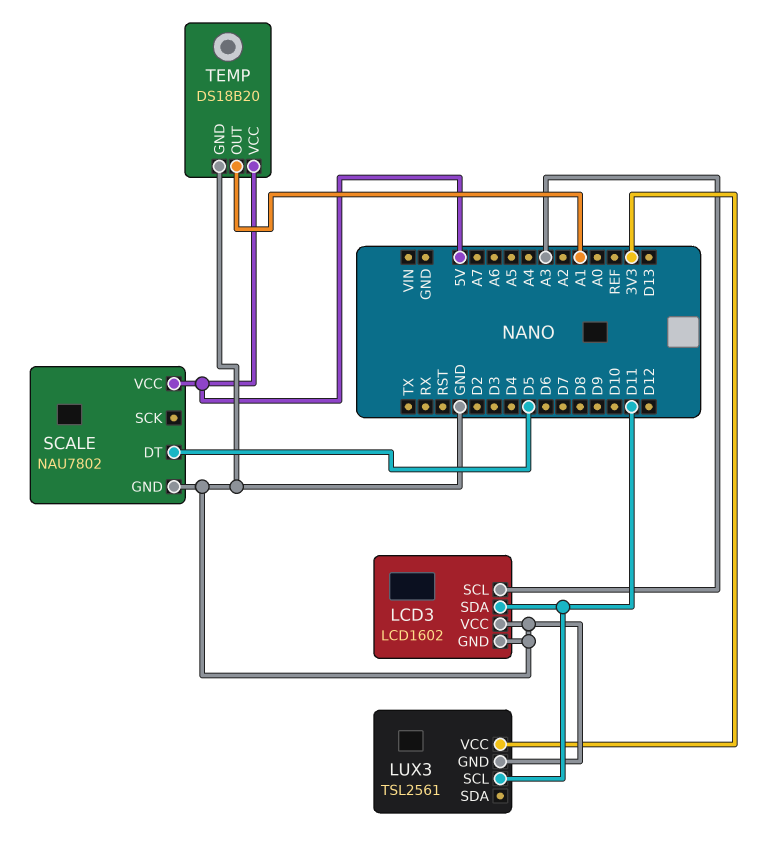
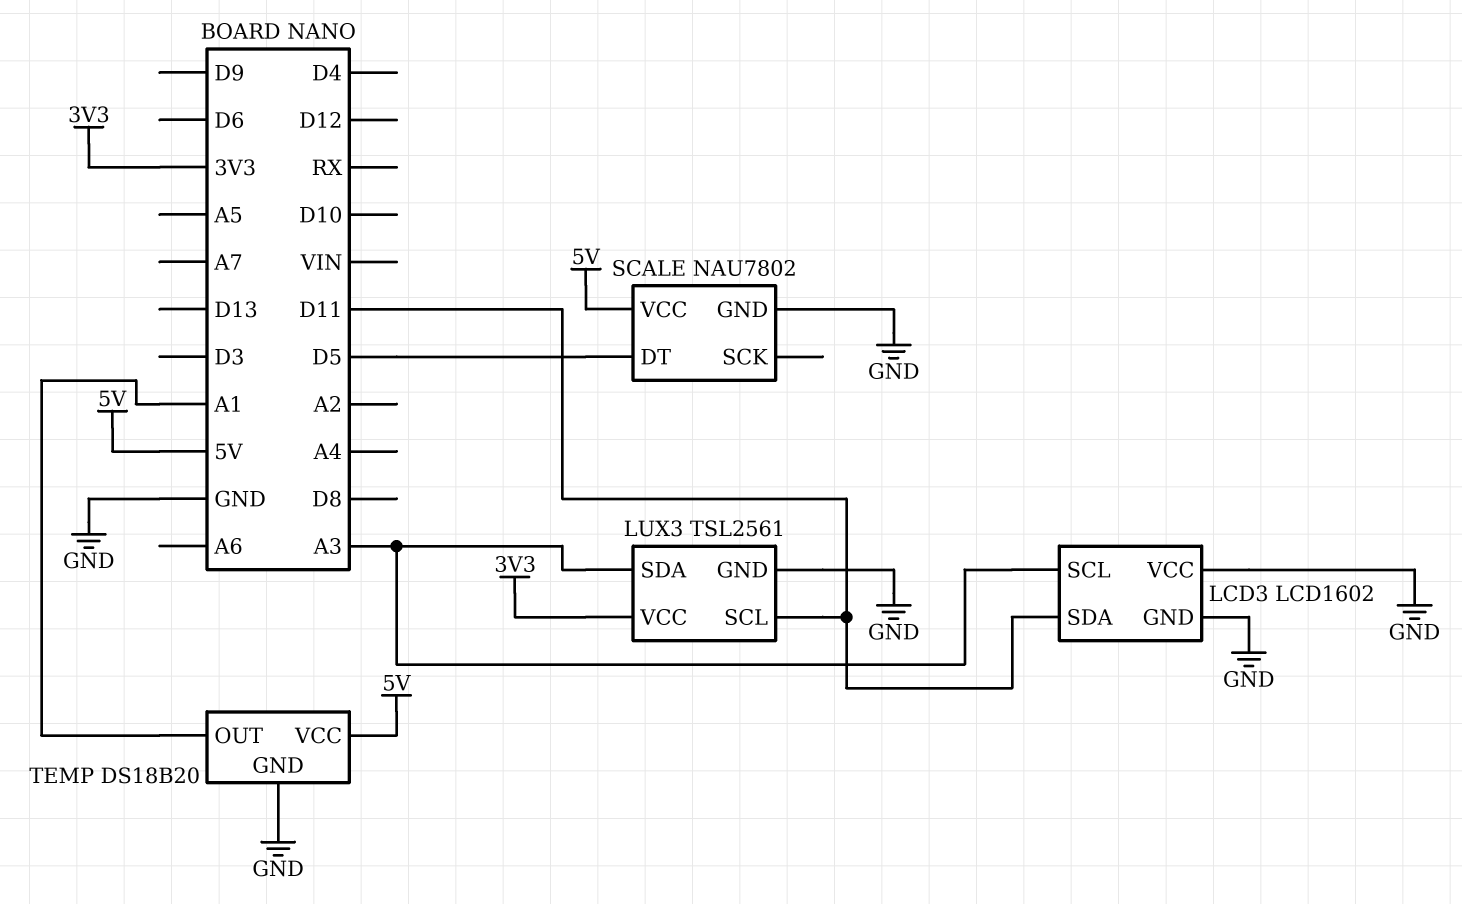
LUX3 pin SDA: none -> A3

